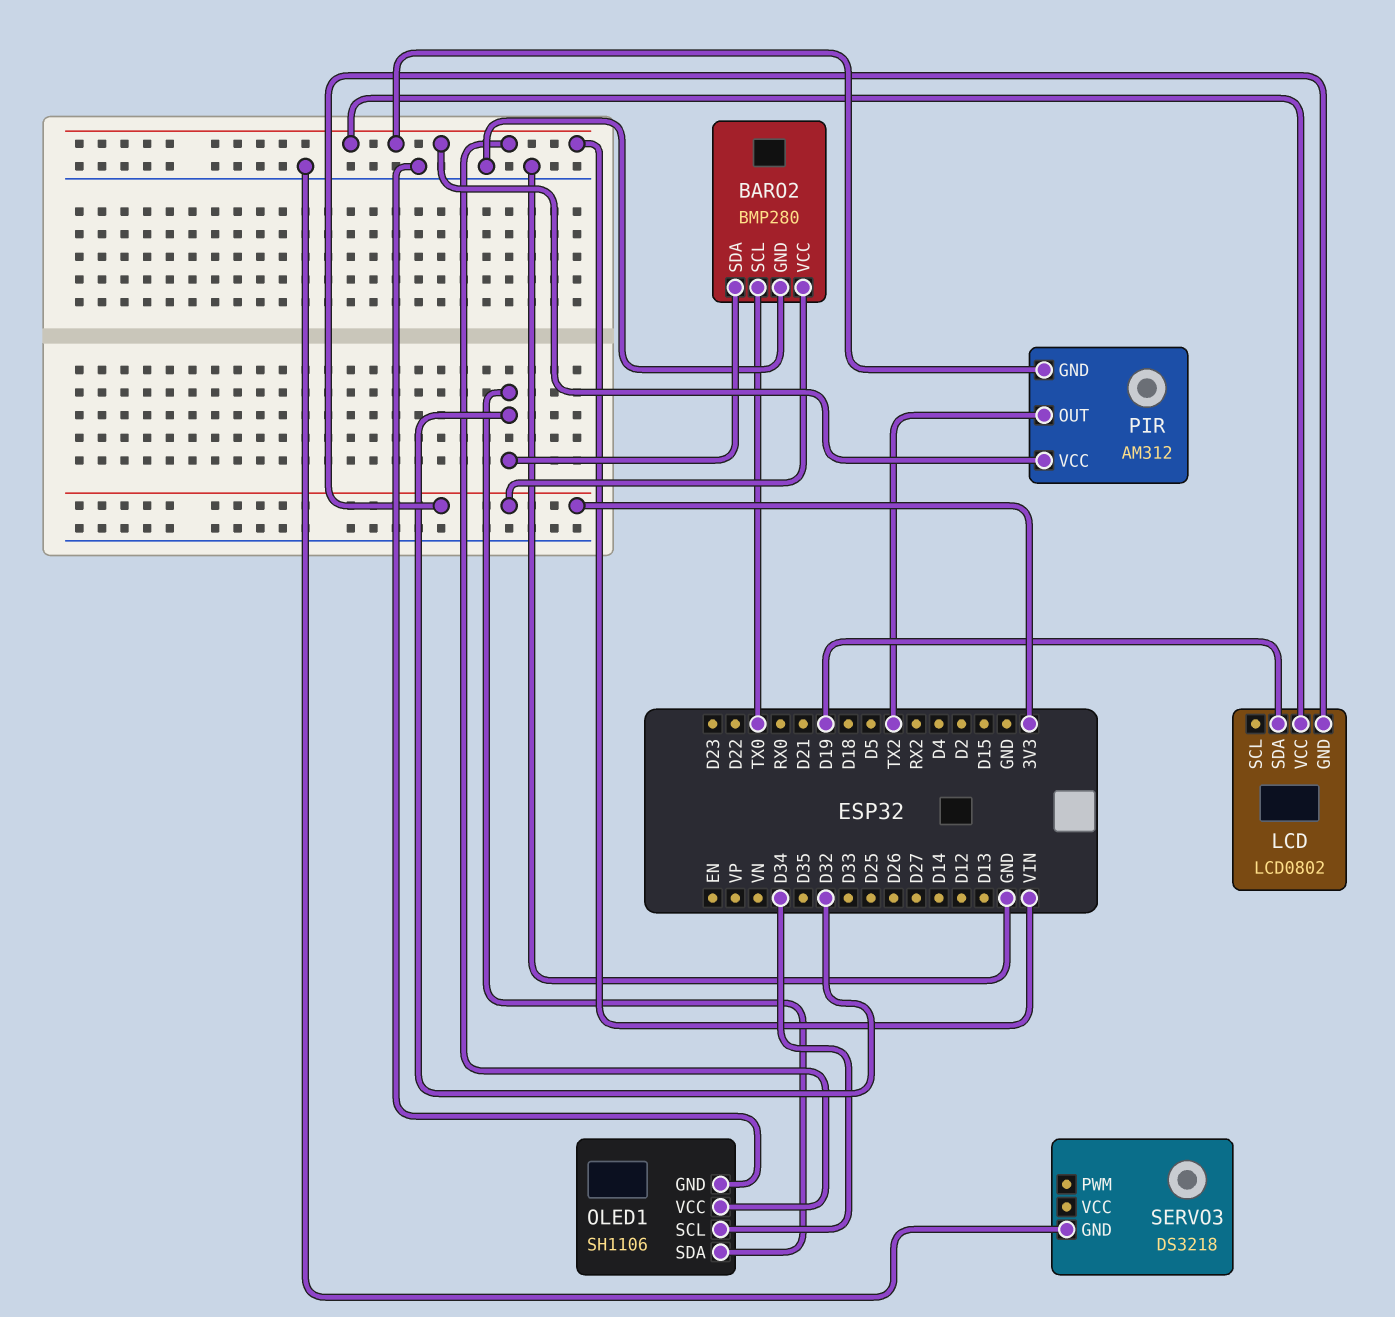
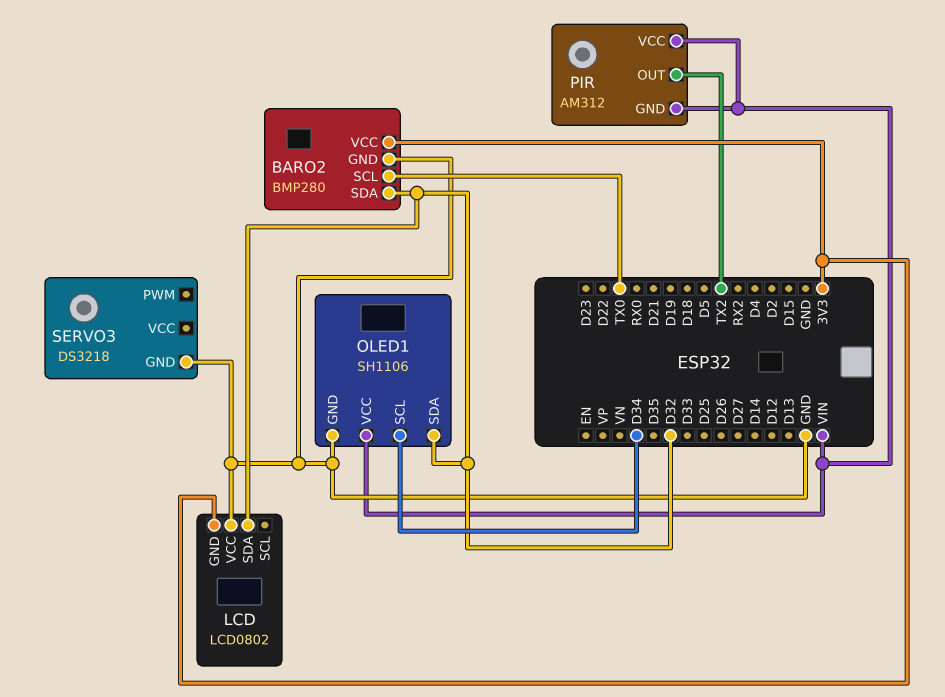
LCD pin SDA: D19 -> D32
LCD pin VCC: VIN -> GND

